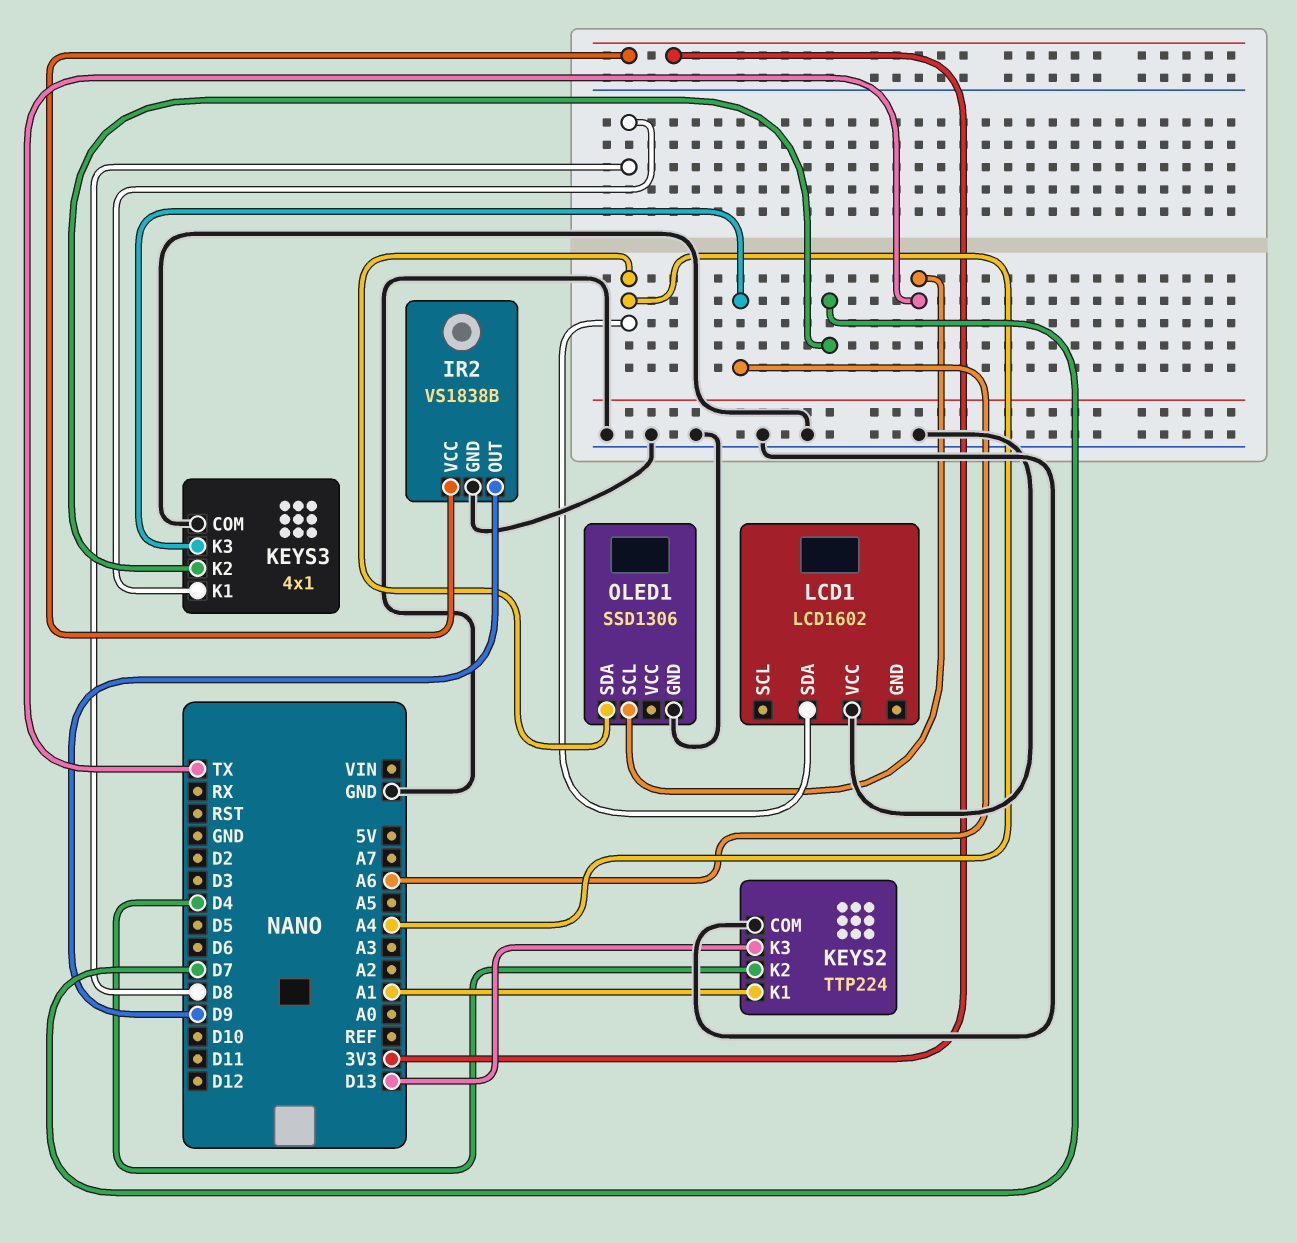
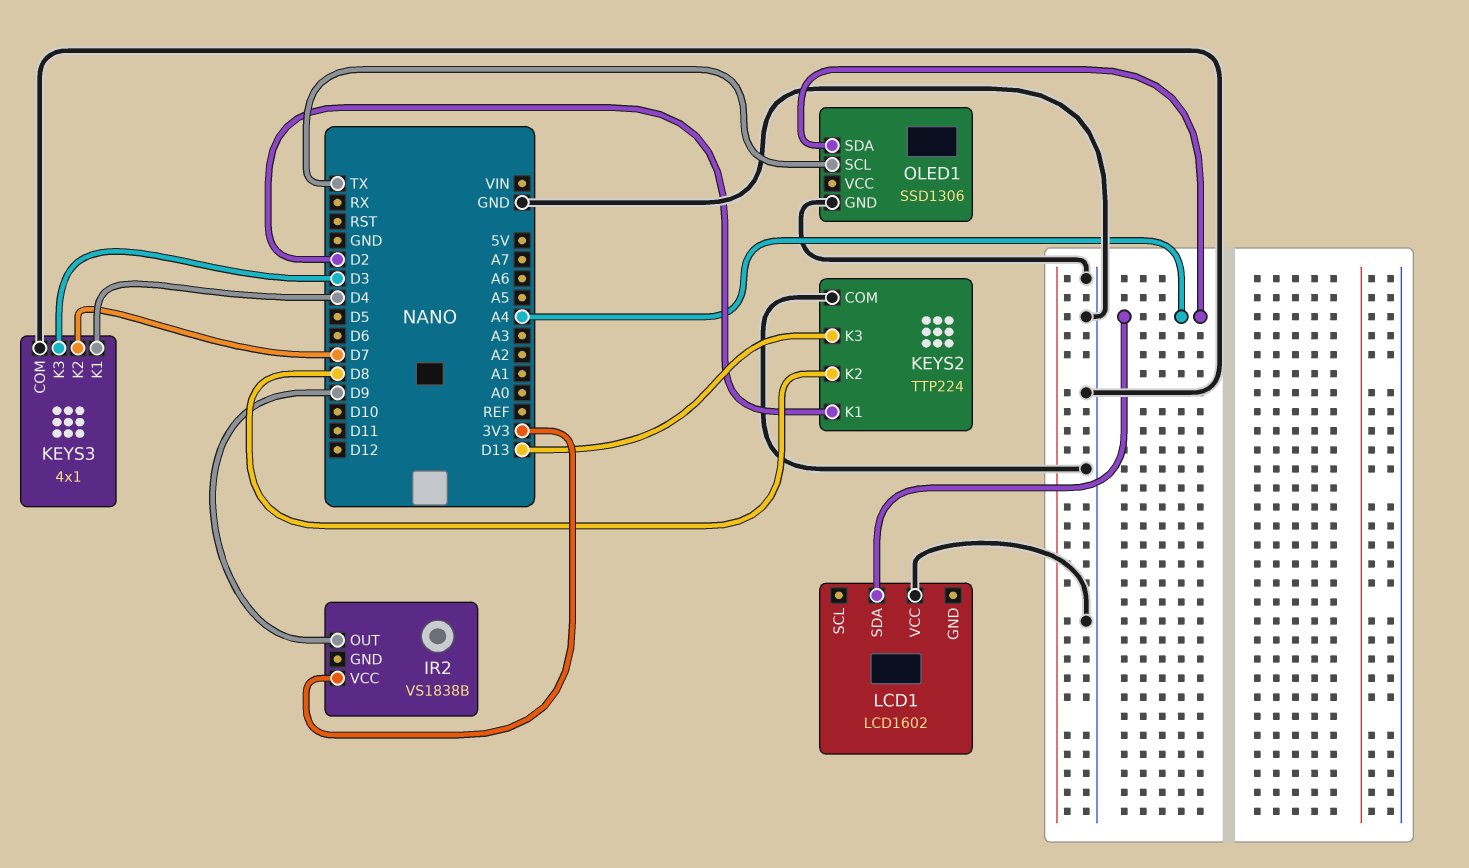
IR2 pin GND: GND -> none
KEYS2 pin K1: A1 -> D2
KEYS2 pin K2: D4 -> D8
KEYS3 pin K1: D8 -> D4
KEYS3 pin K3: A6 -> D3

